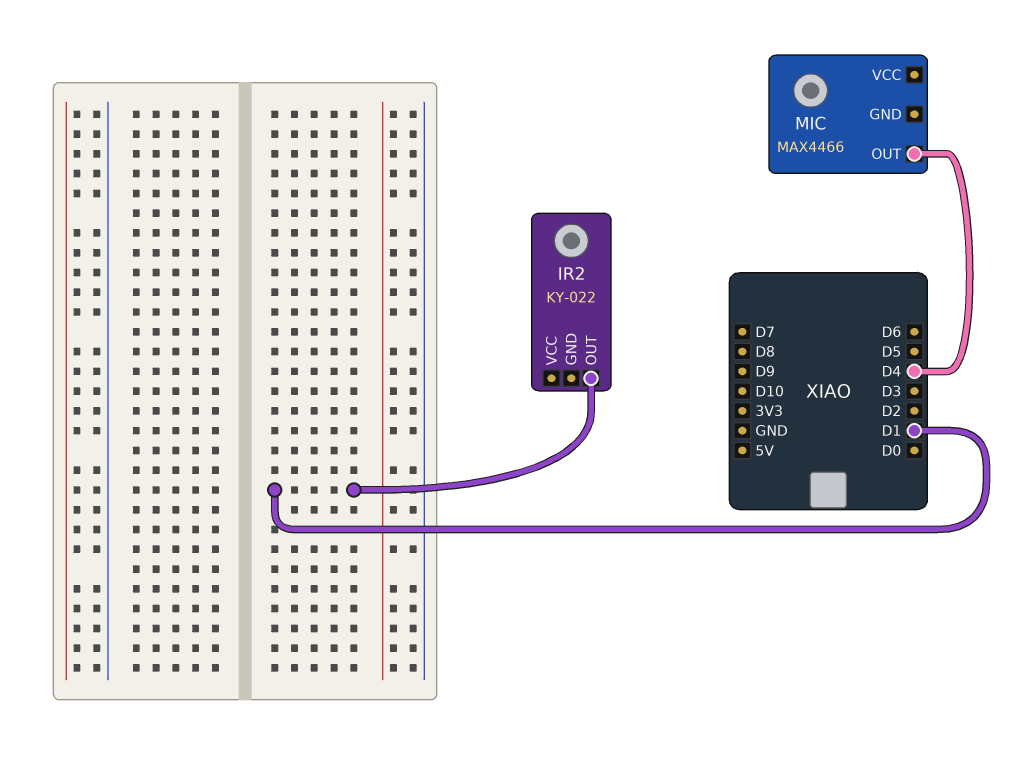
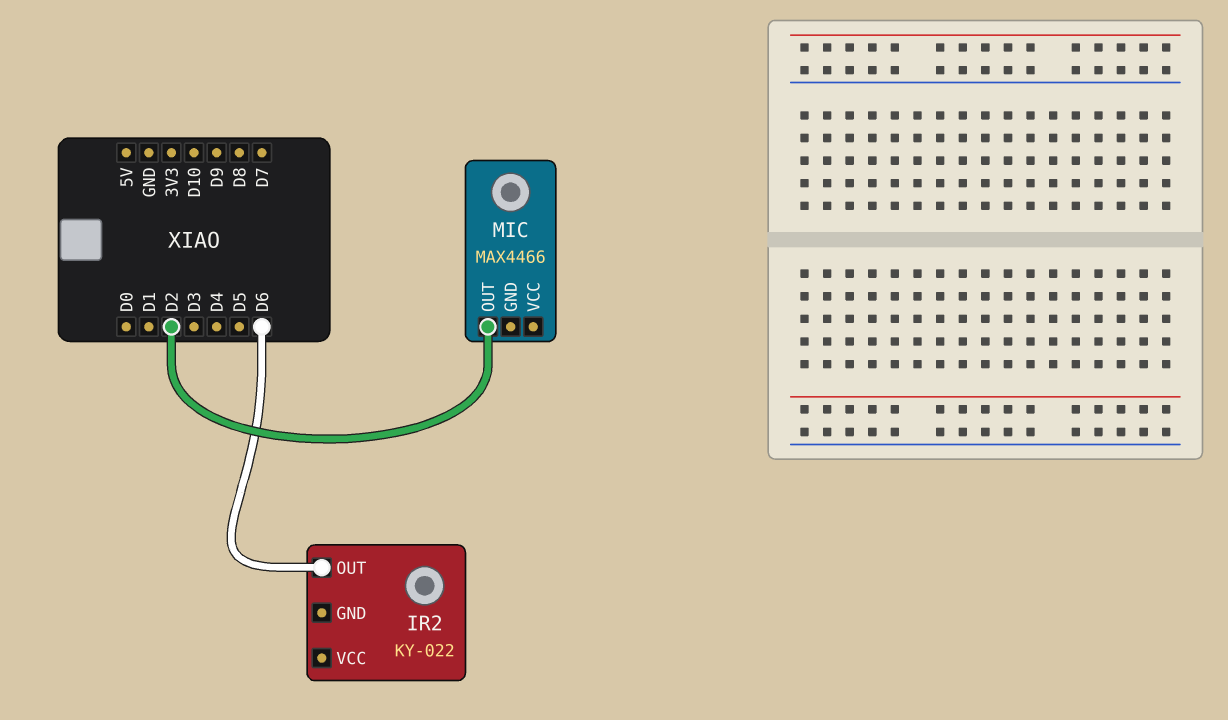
IR2 pin OUT: D1 -> D6
MIC pin OUT: D4 -> D2

